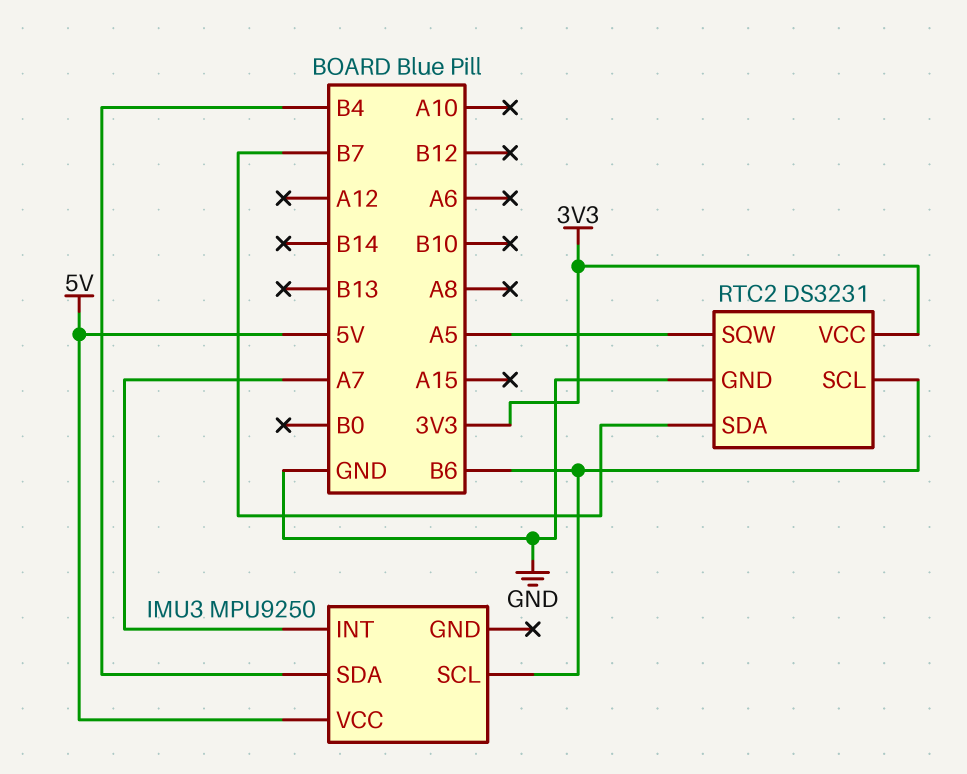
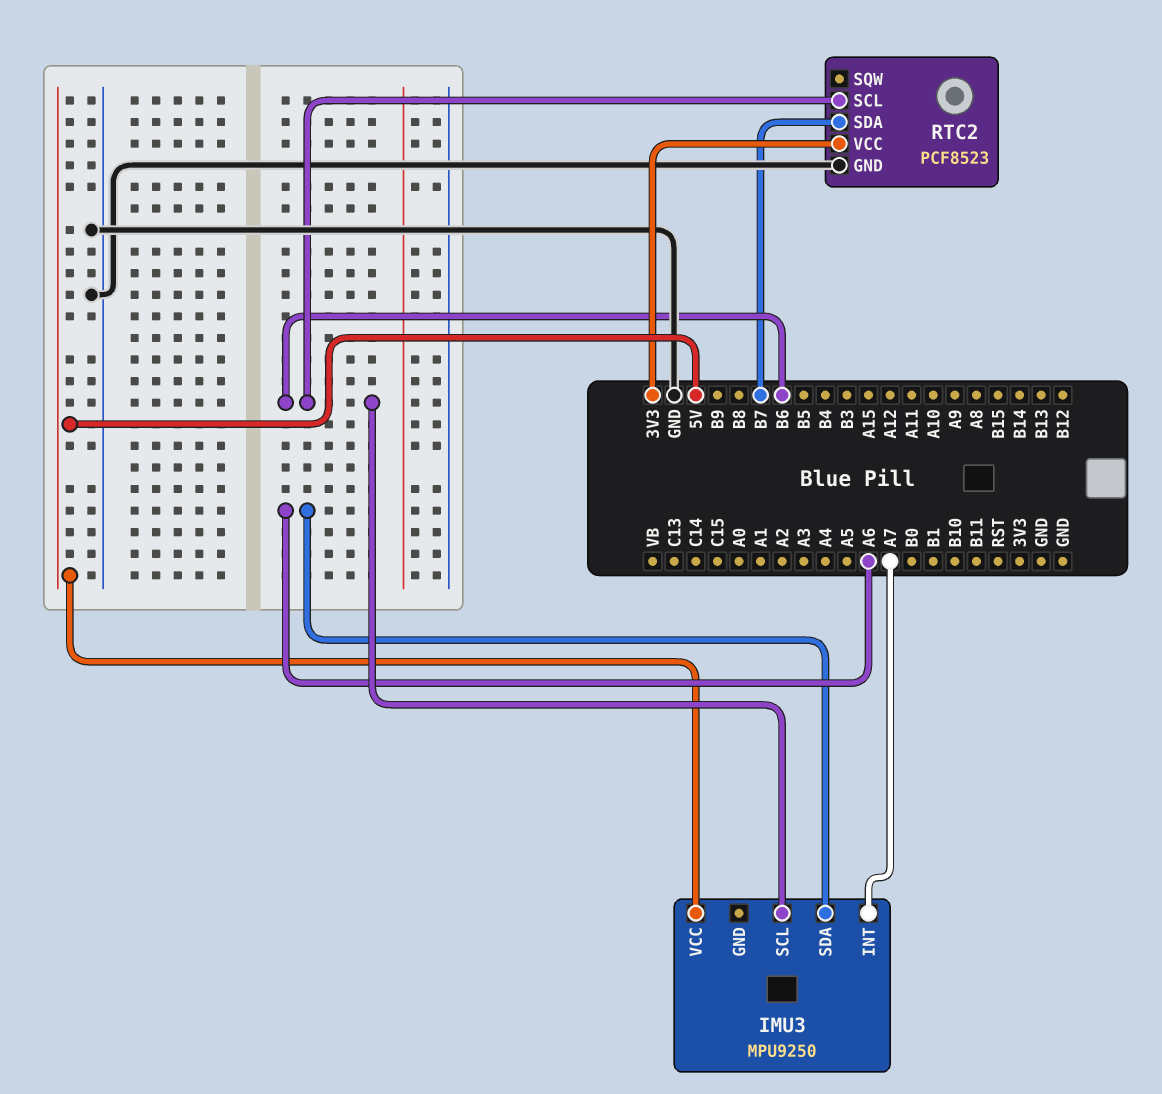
IMU3 pin SDA: B4 -> A6
RTC2: DS3231 -> PCF8523
RTC2 pin SQW: A5 -> none

